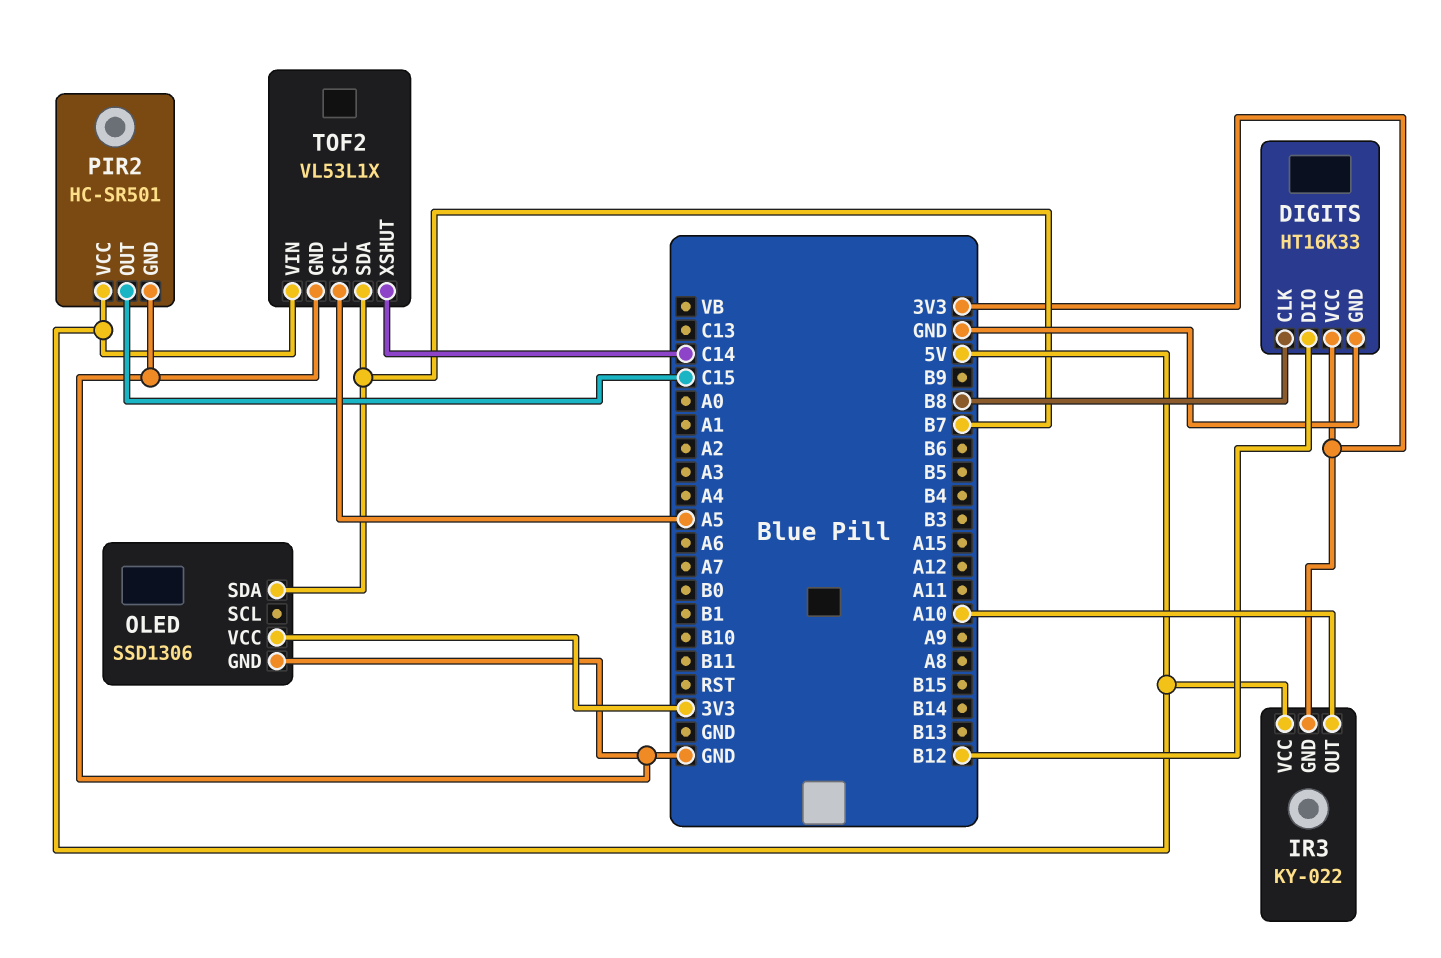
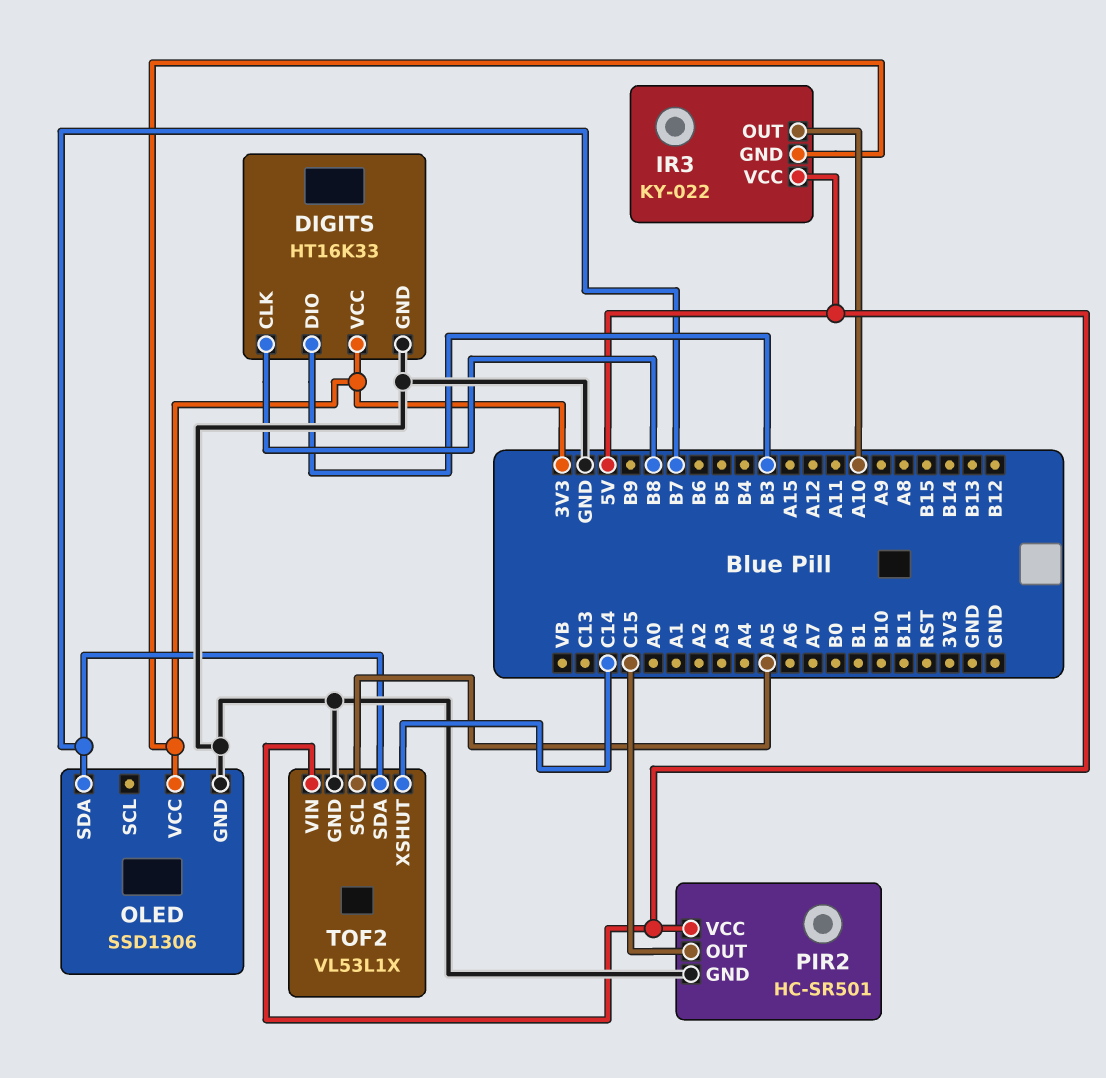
DIGITS pin DIO: B12 -> B3

